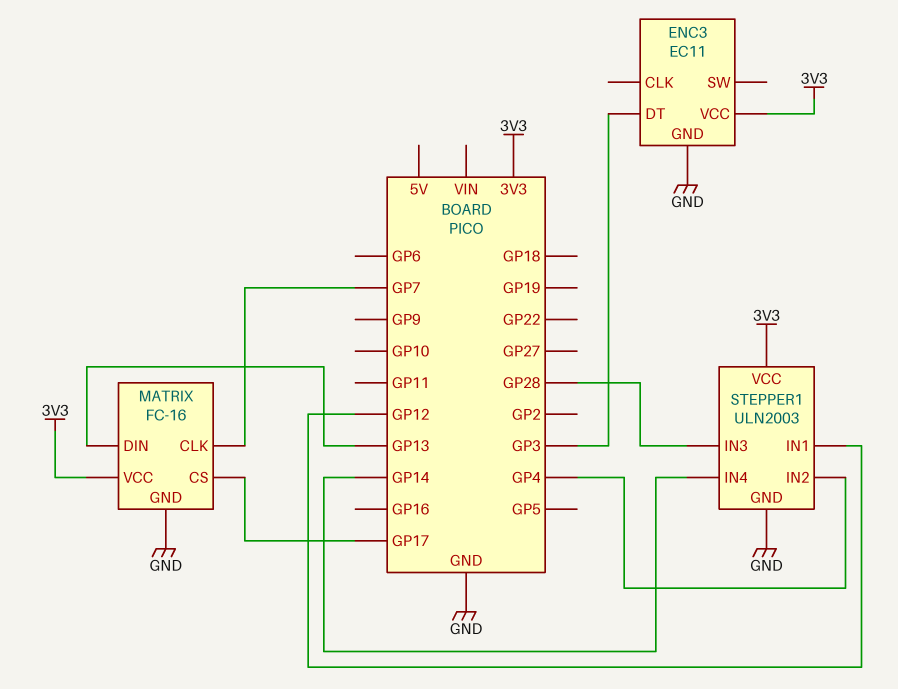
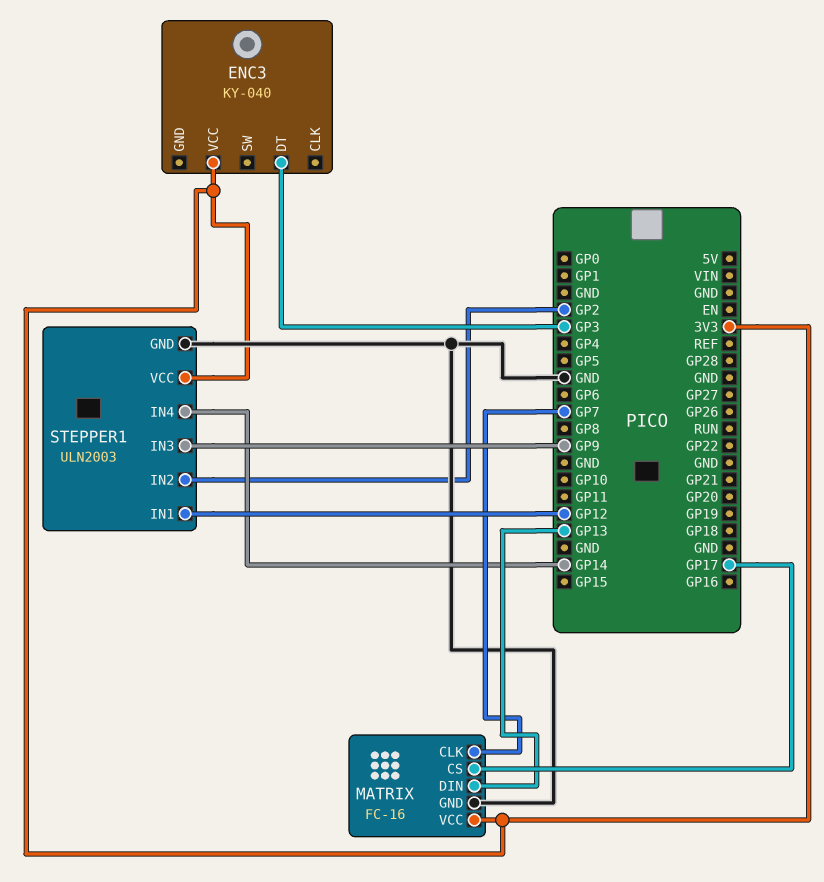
ENC3: EC11 -> KY-040
ENC3 pin GND: GND -> none
STEPPER1 pin IN2: GP4 -> GP2
STEPPER1 pin IN3: GP28 -> GP9

